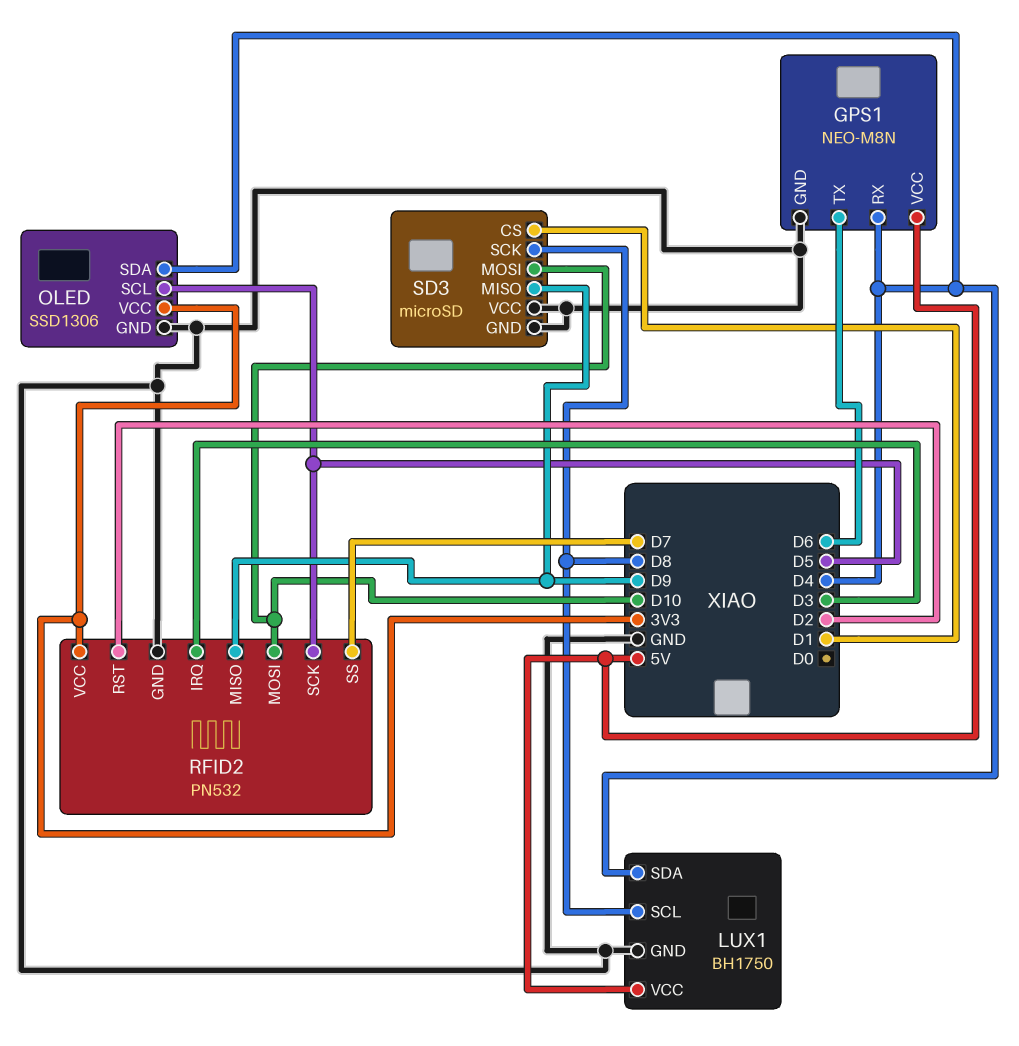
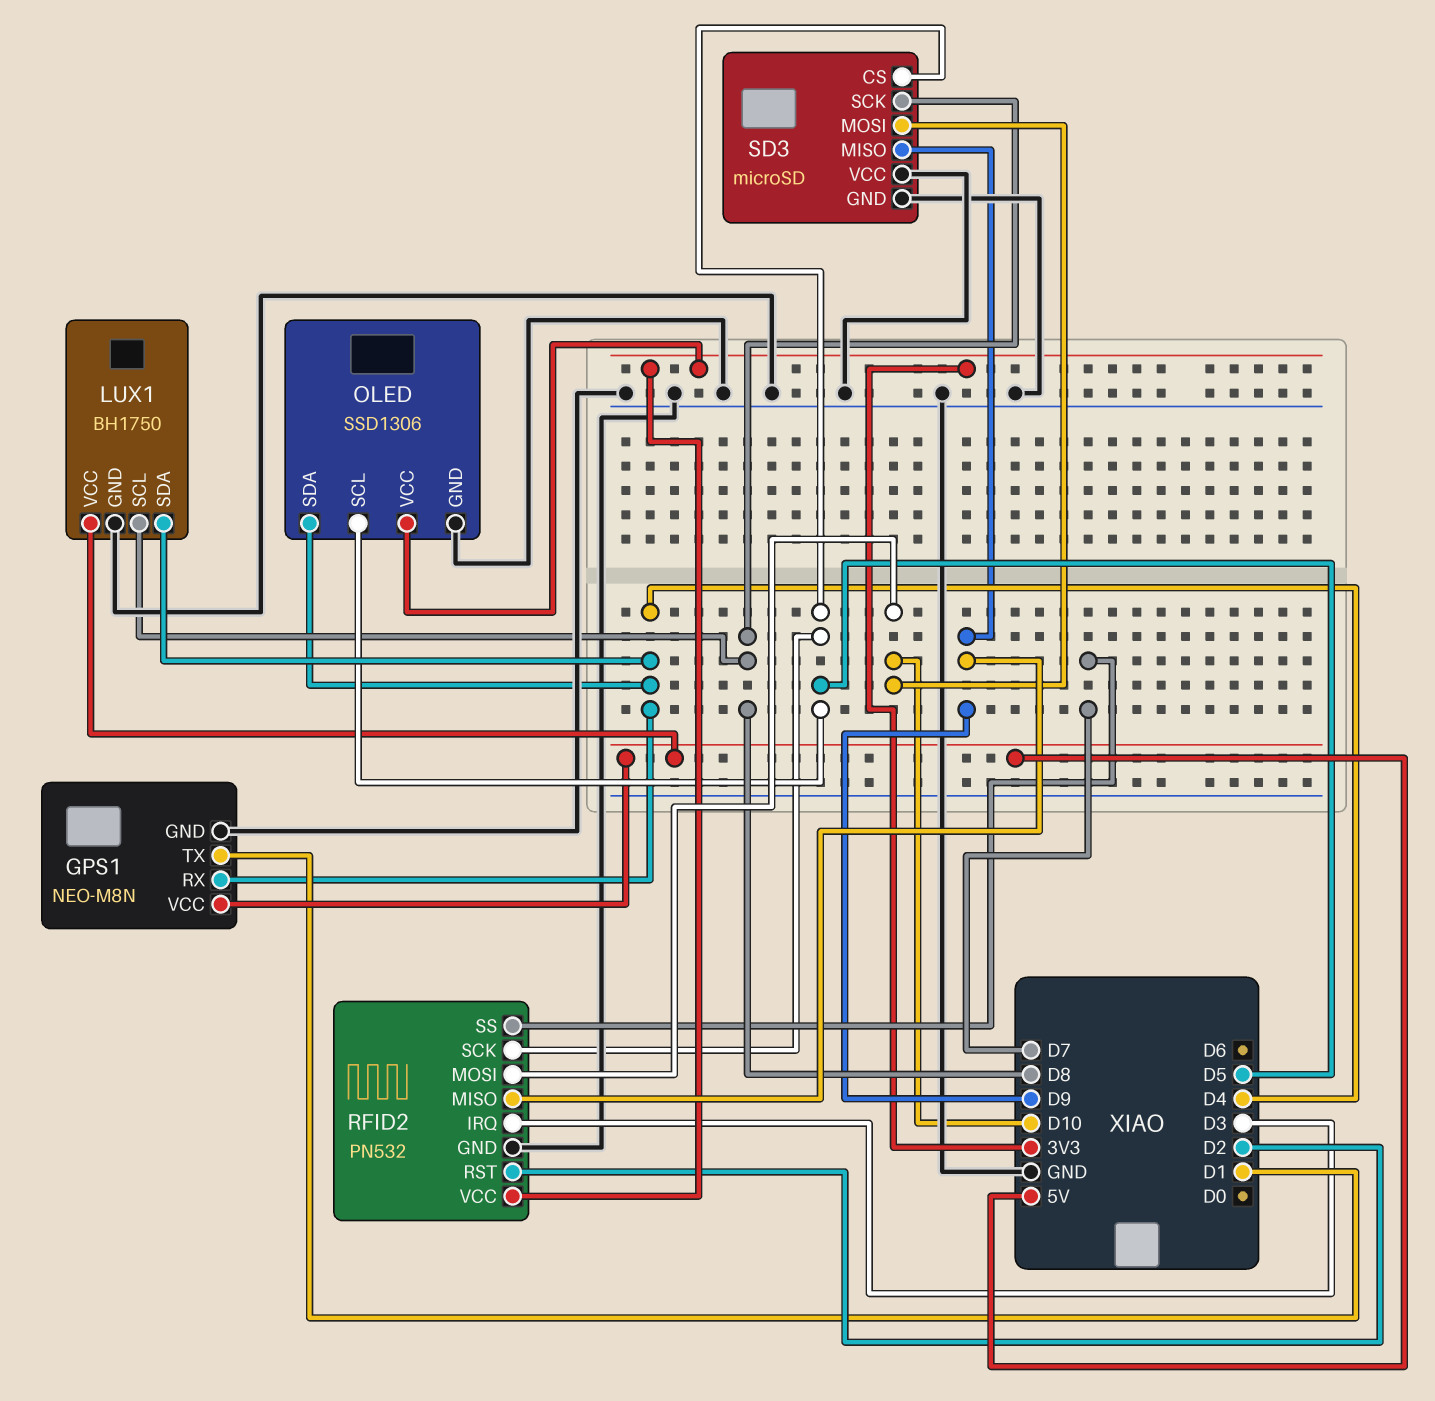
GPS1 pin TX: D6 -> D1
SD3 pin CS: D1 -> D5

